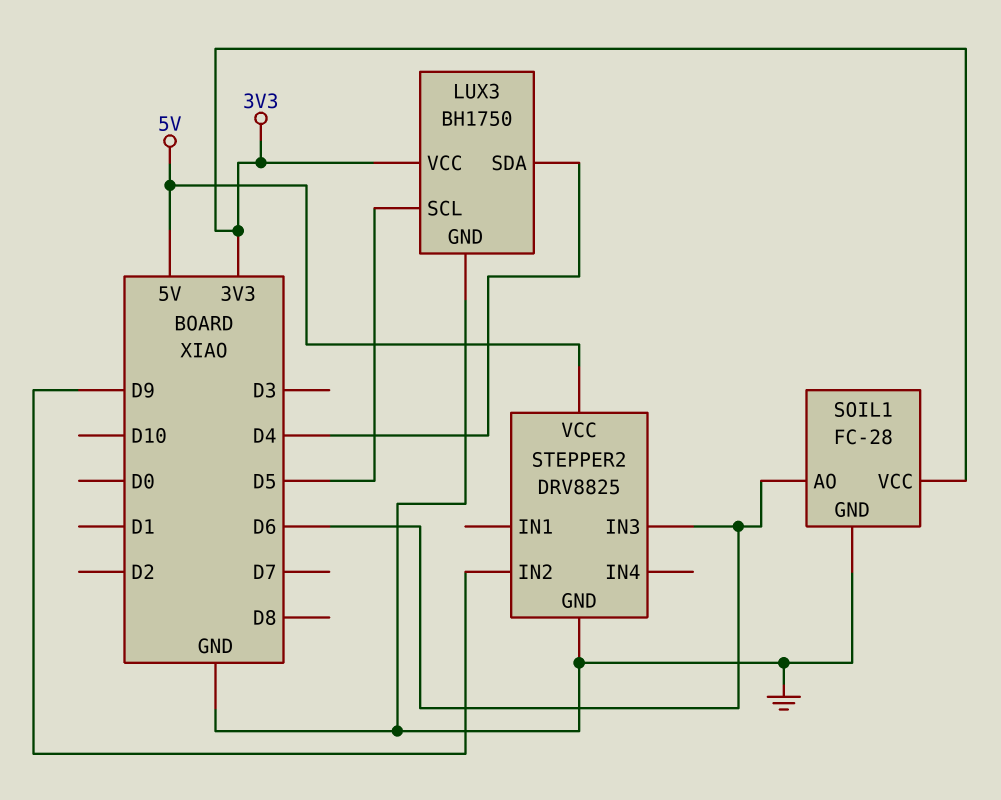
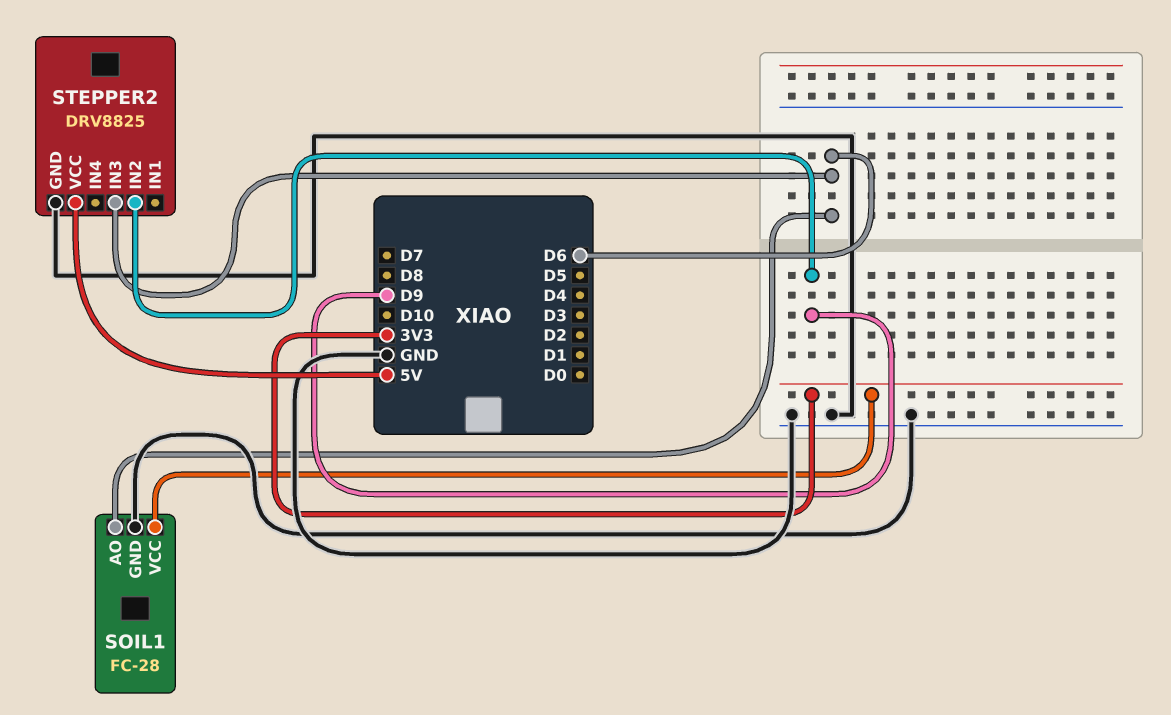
LUX3: BH1750 -> none
LUX3 pin GND: GND -> none
LUX3 pin SCL: D5 -> none
LUX3 pin SDA: D4 -> none
LUX3 pin VCC: 3V3 -> none

